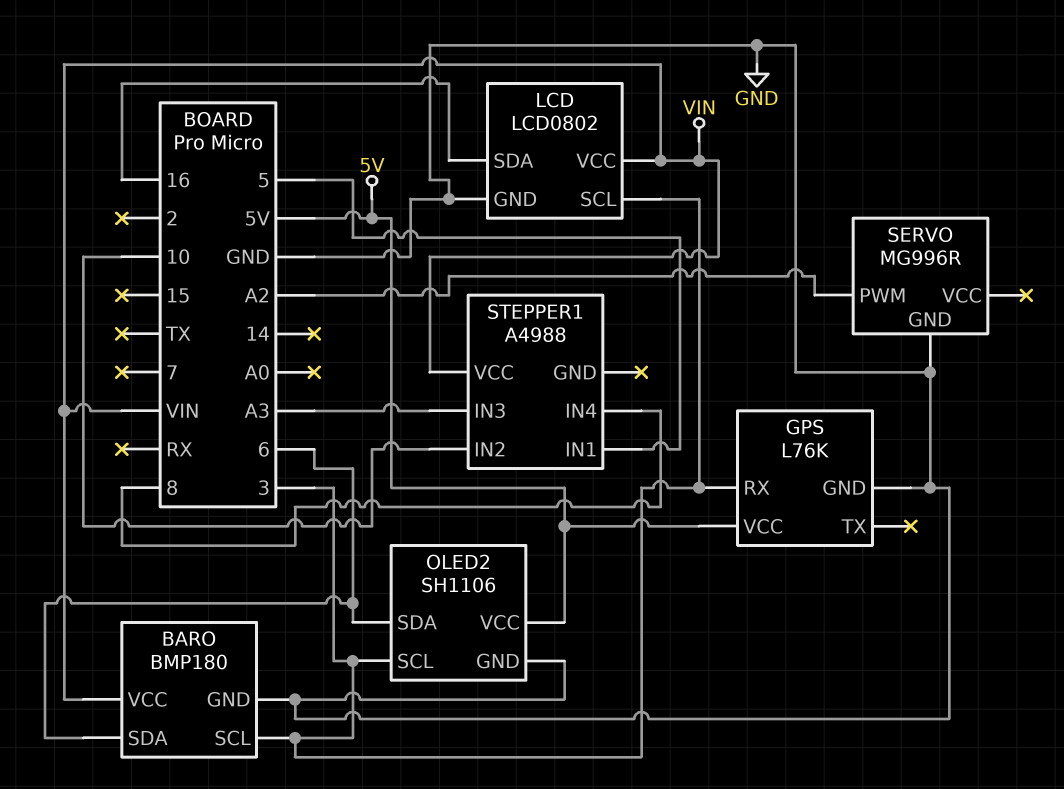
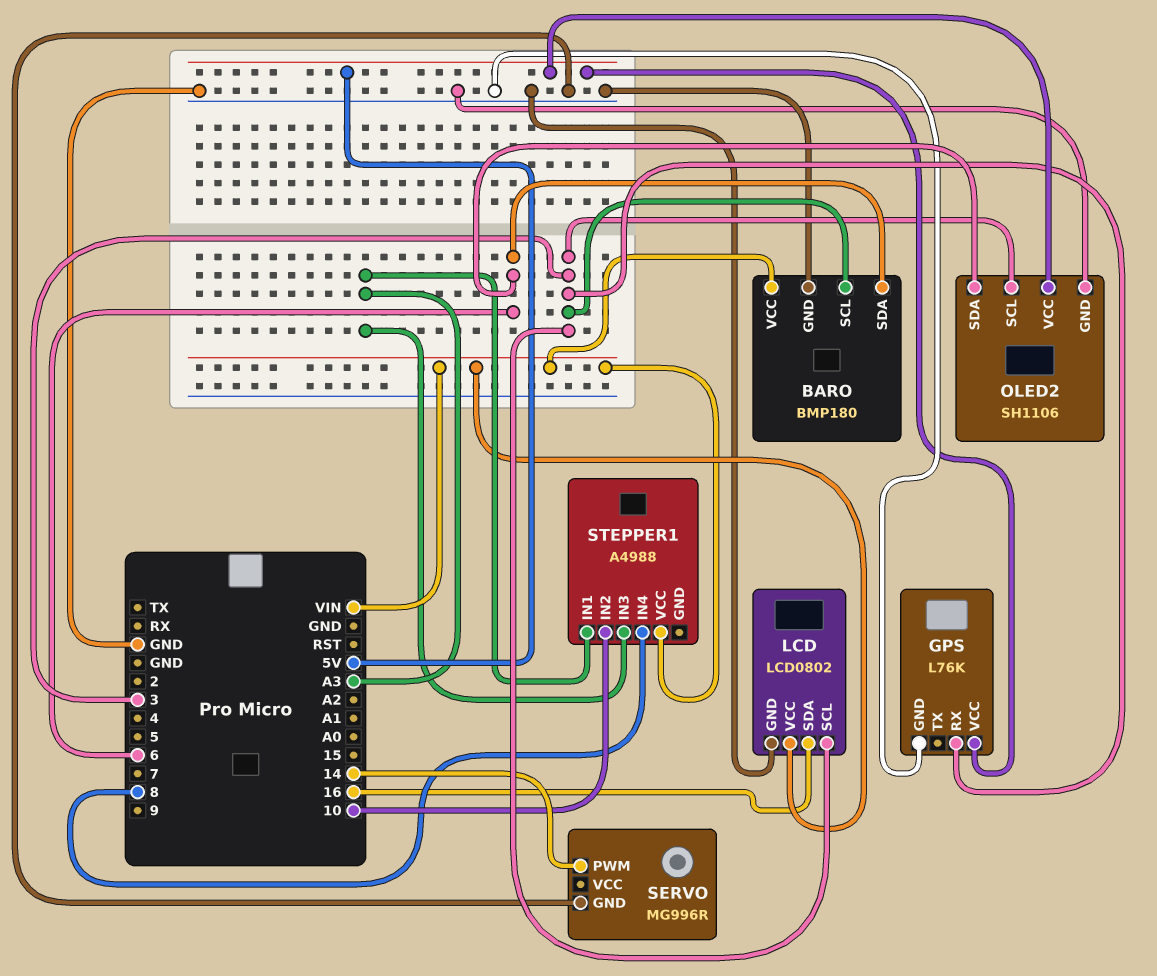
SERVO pin PWM: A2 -> 14
STEPPER1 pin IN1: 5 -> A3

